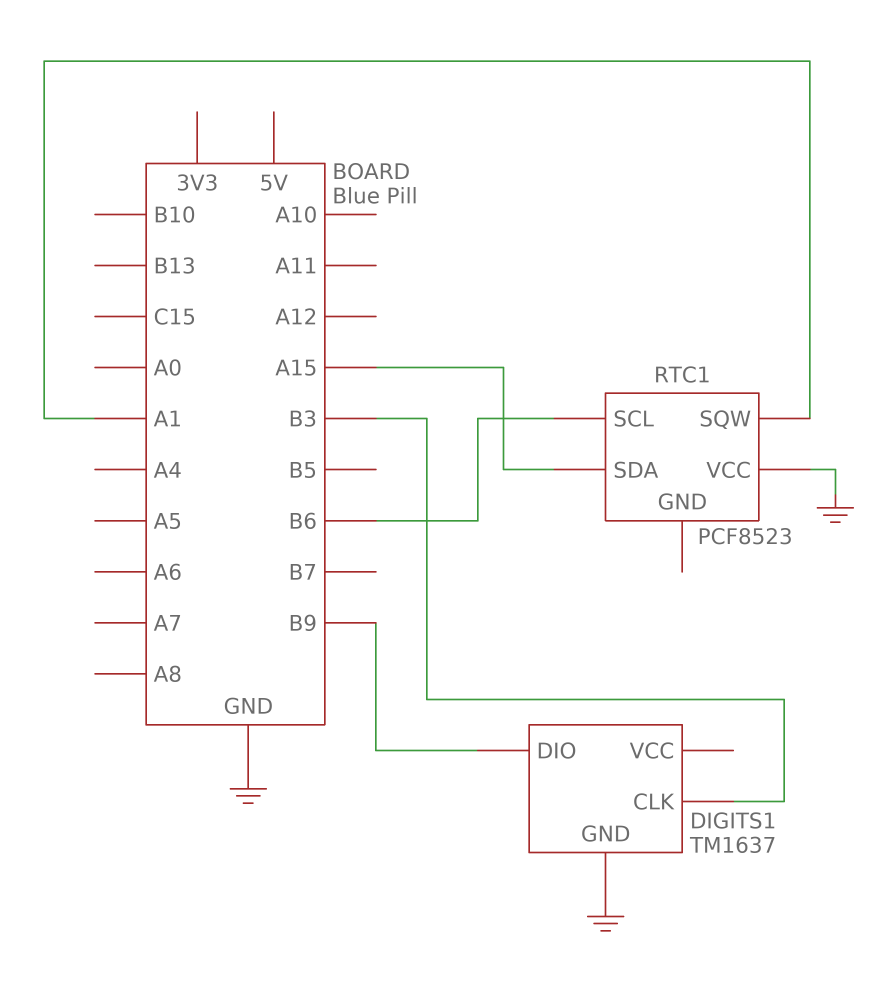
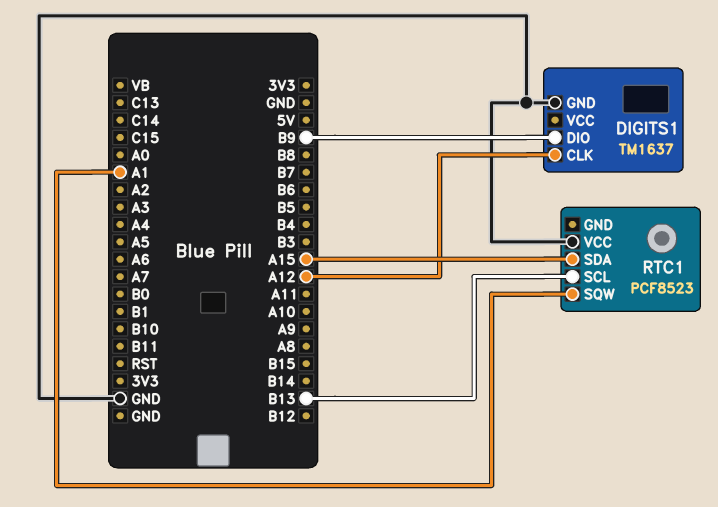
DIGITS1 pin CLK: B3 -> A12
RTC1 pin SCL: B6 -> B13

